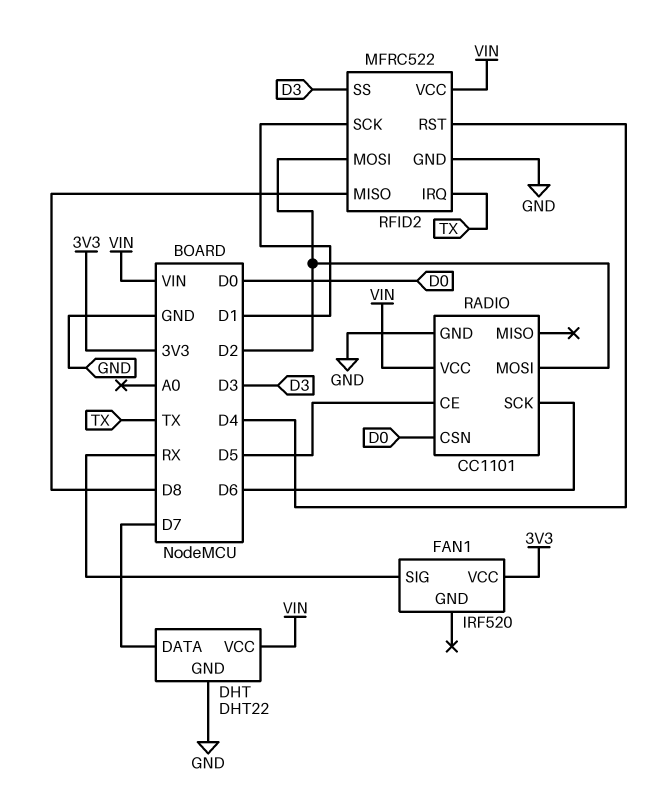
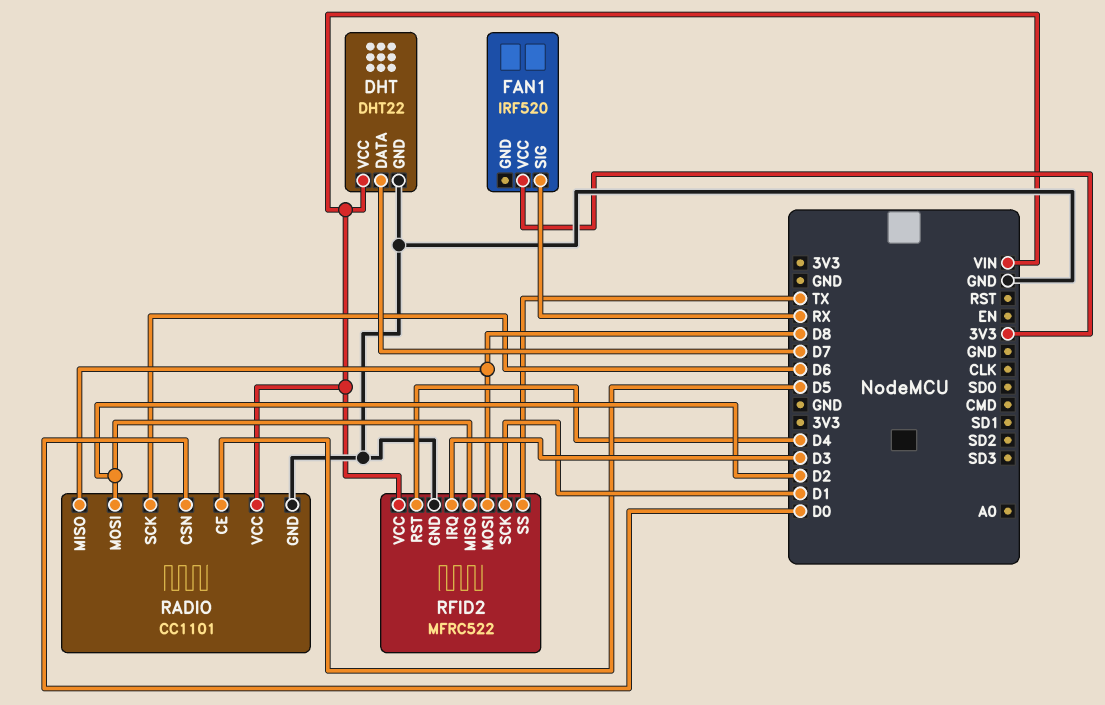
RADIO pin MISO: none -> D8
RFID2 pin IRQ: TX -> D3
RFID2 pin MISO: D8 -> D2
RFID2 pin MOSI: D2 -> D8
RFID2 pin SS: D3 -> TX

